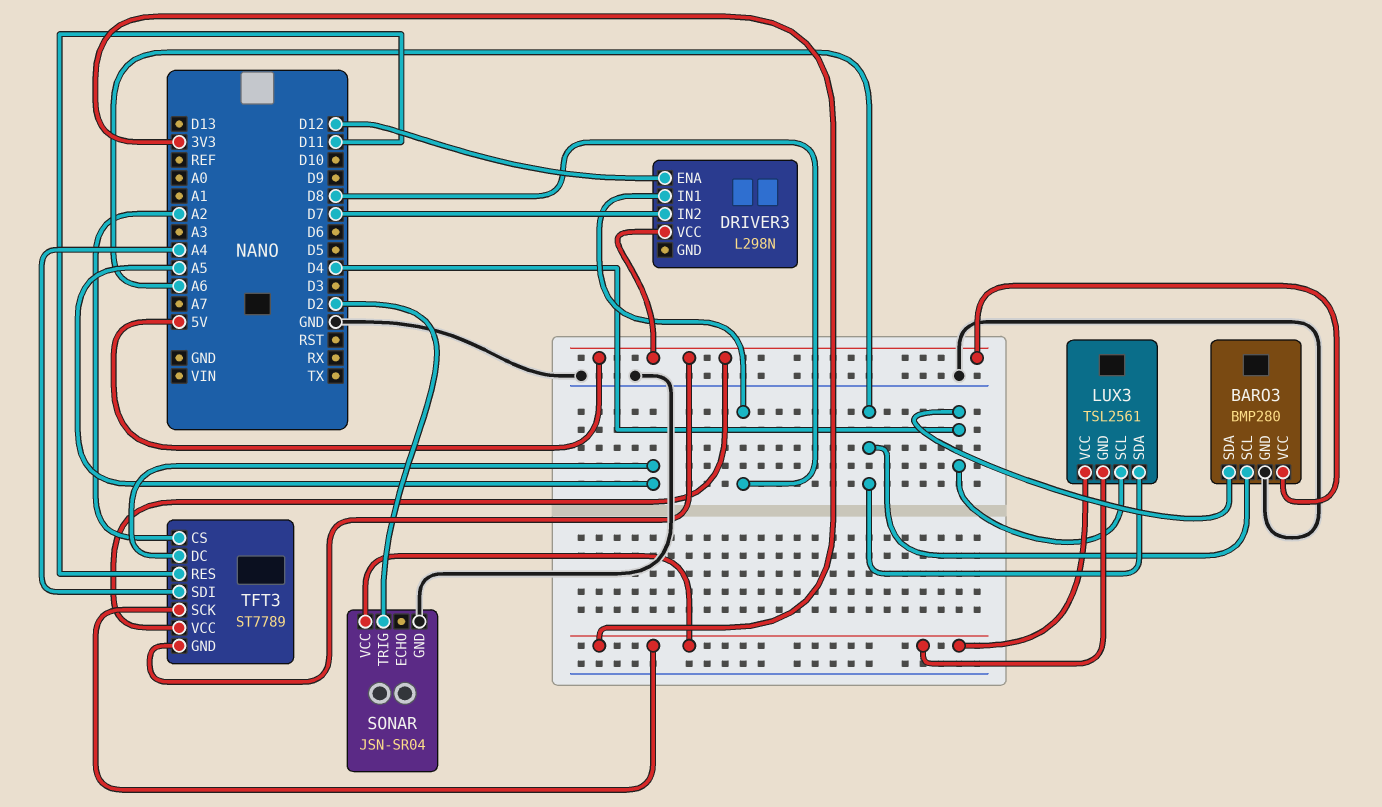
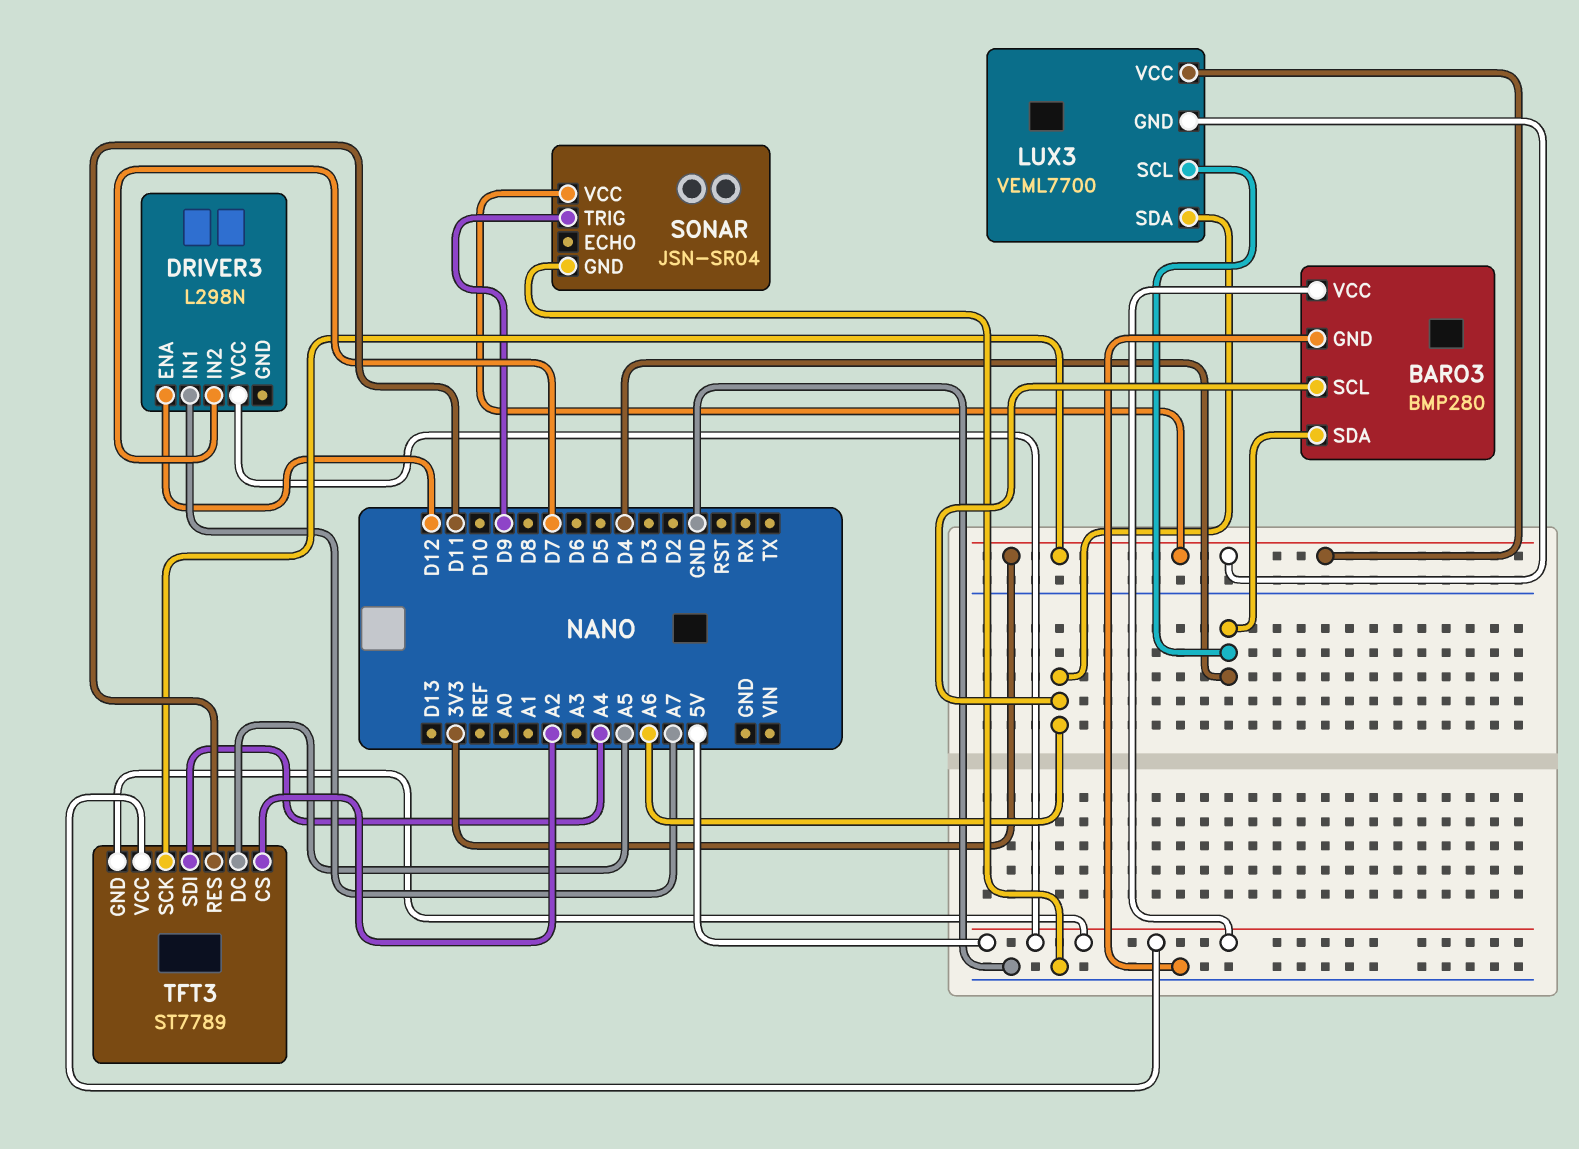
DRIVER3 pin IN1: D8 -> A7
LUX3: TSL2561 -> VEML7700
SONAR pin TRIG: D2 -> D9

